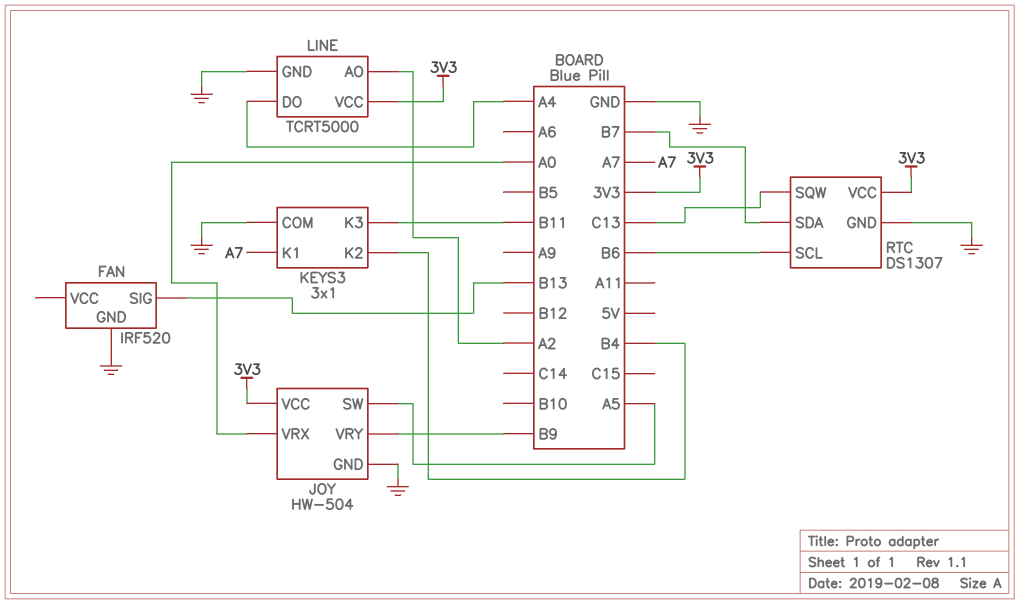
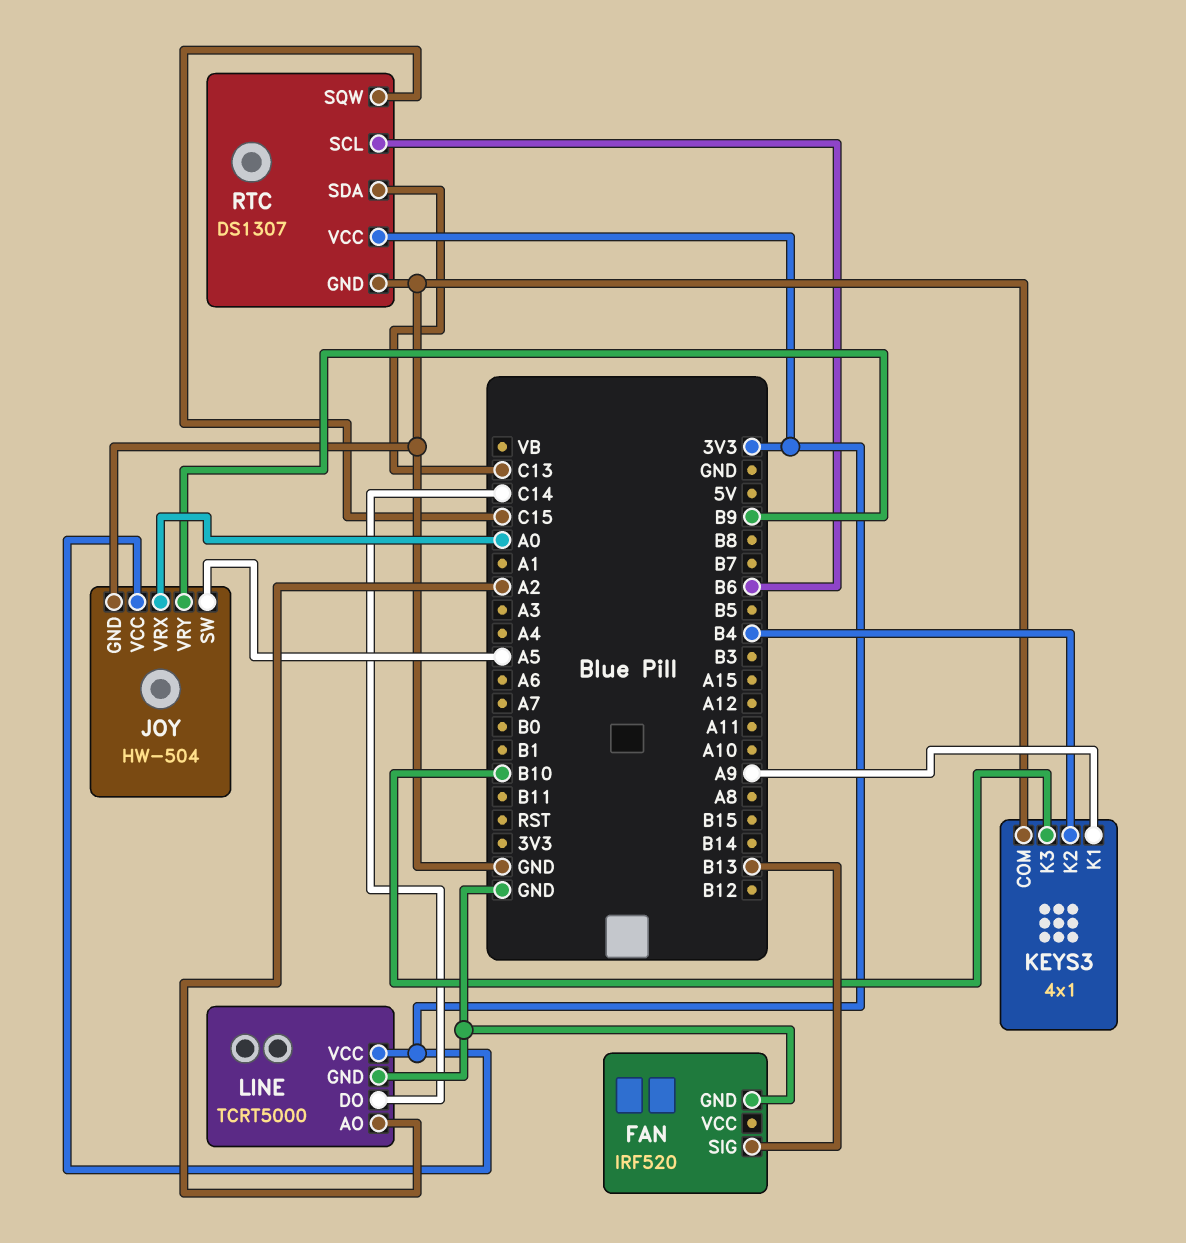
KEYS3: 3x1 -> 4x1
KEYS3 pin K1: A7 -> A9
KEYS3 pin K3: B11 -> B10
LINE pin DO: A4 -> C14
RTC pin SDA: B7 -> C13
RTC pin SQW: C13 -> C15

